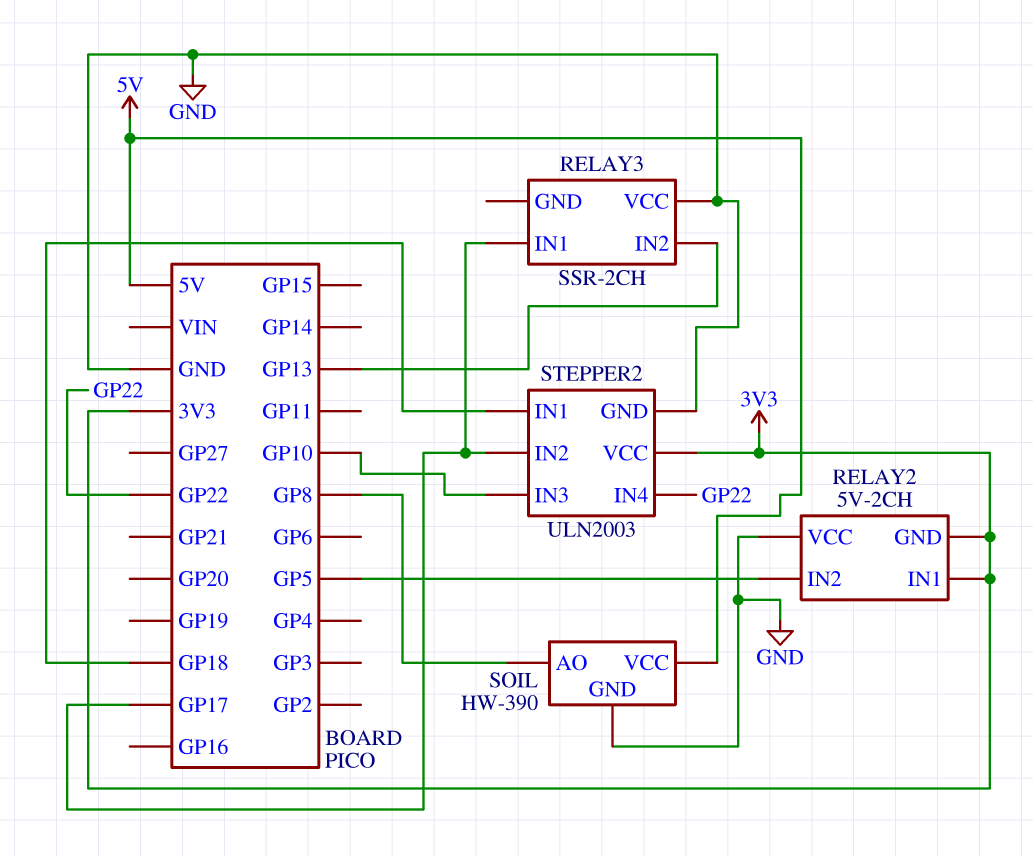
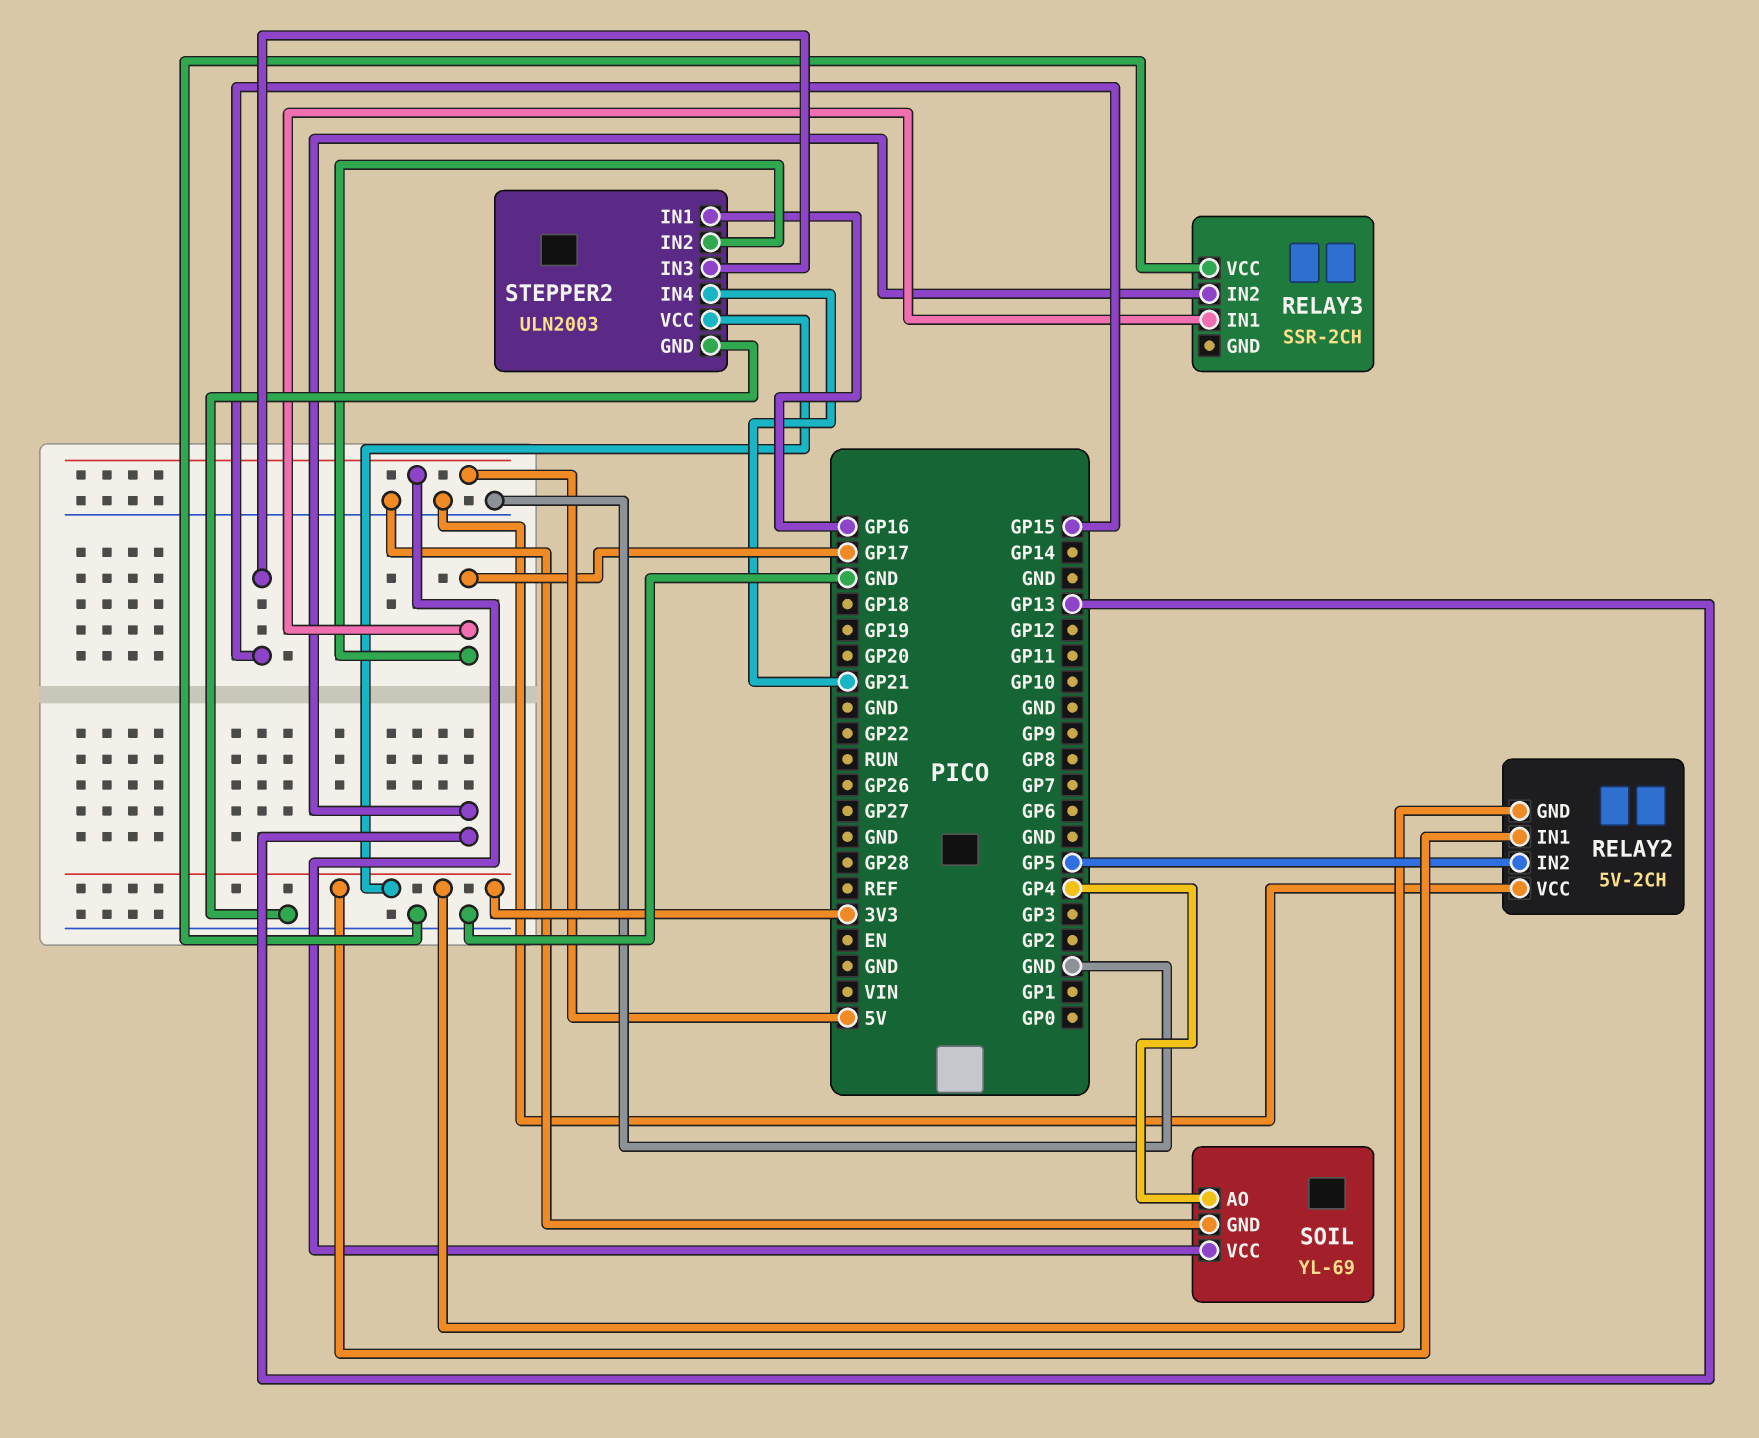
SOIL: HW-390 -> YL-69
SOIL pin AO: GP8 -> GP4
STEPPER2 pin IN1: GP18 -> GP16
STEPPER2 pin IN3: GP10 -> GP15
STEPPER2 pin IN4: GP22 -> GP21

